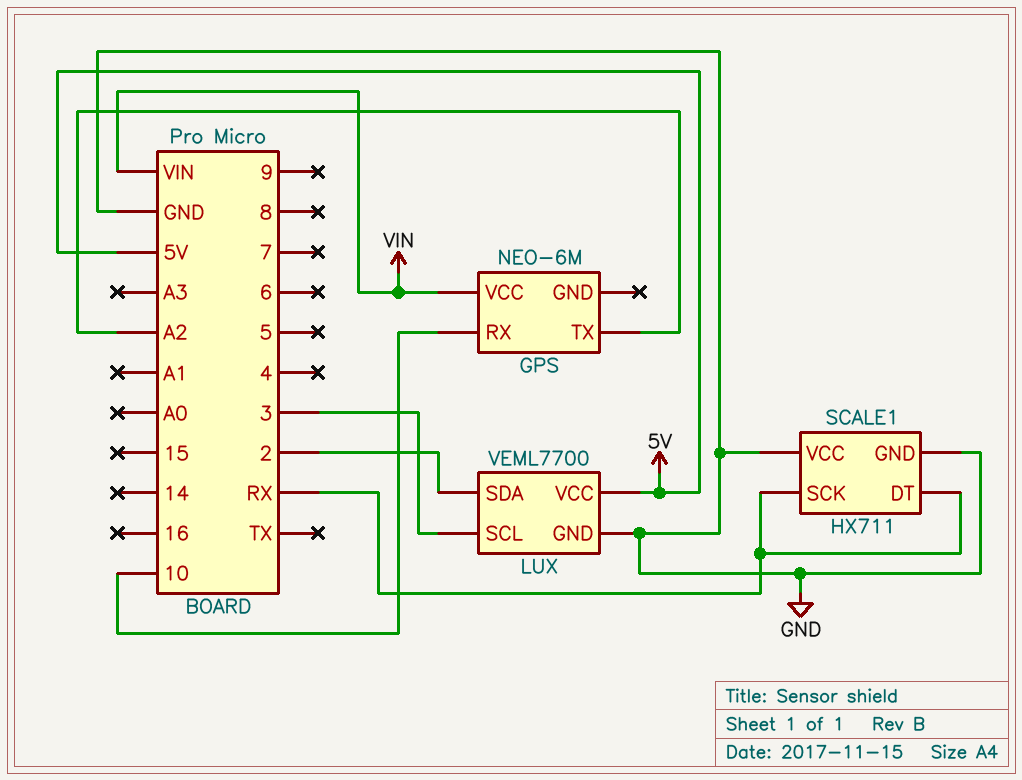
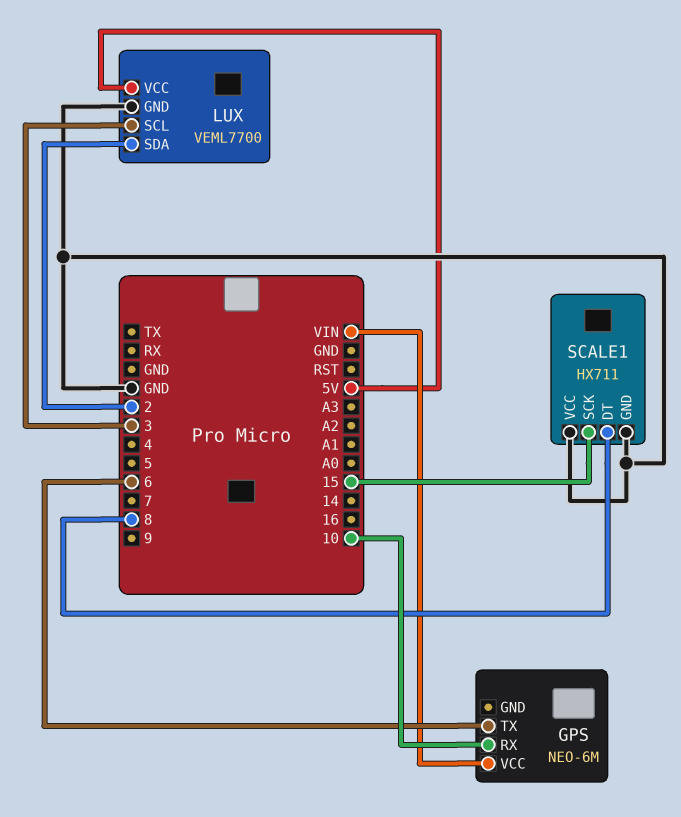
GPS pin TX: A2 -> 6
SCALE1 pin DT: RX -> 8
SCALE1 pin SCK: RX -> 15

